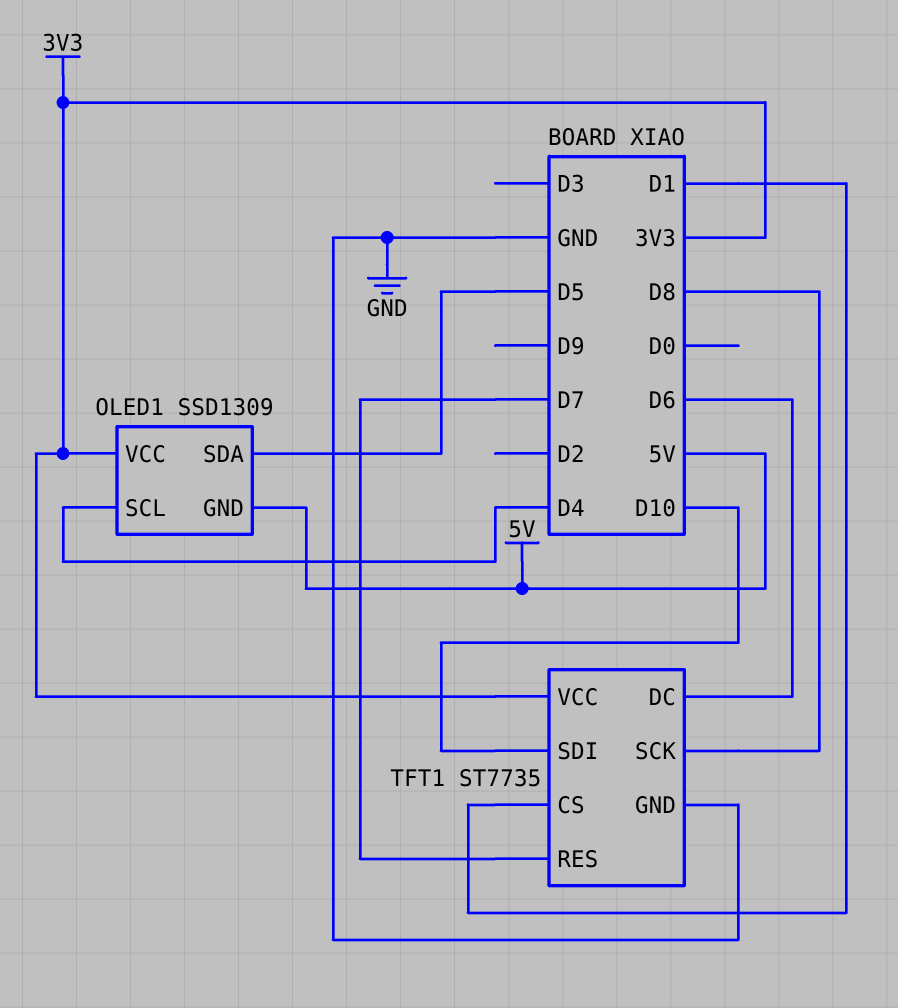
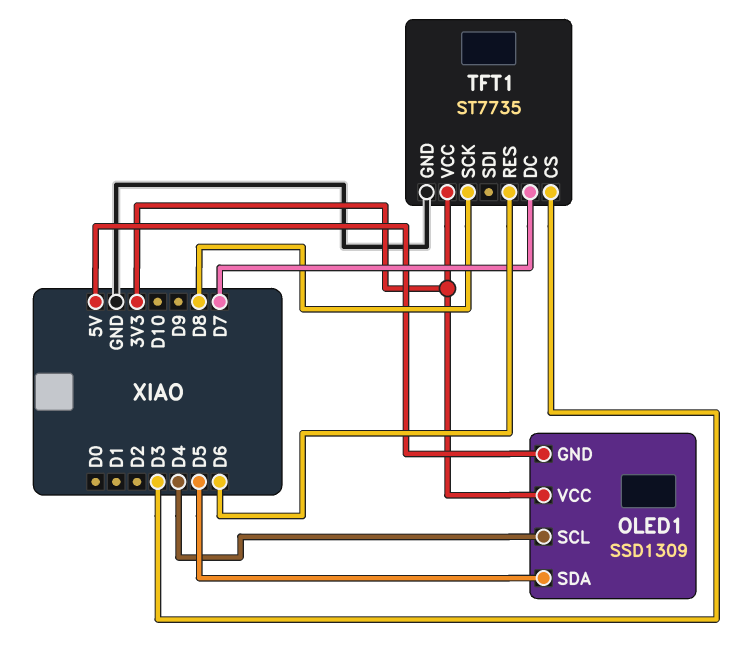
TFT1 pin CS: D1 -> D3
TFT1 pin DC: D6 -> D7
TFT1 pin RES: D7 -> D6
TFT1 pin SDI: D10 -> none

